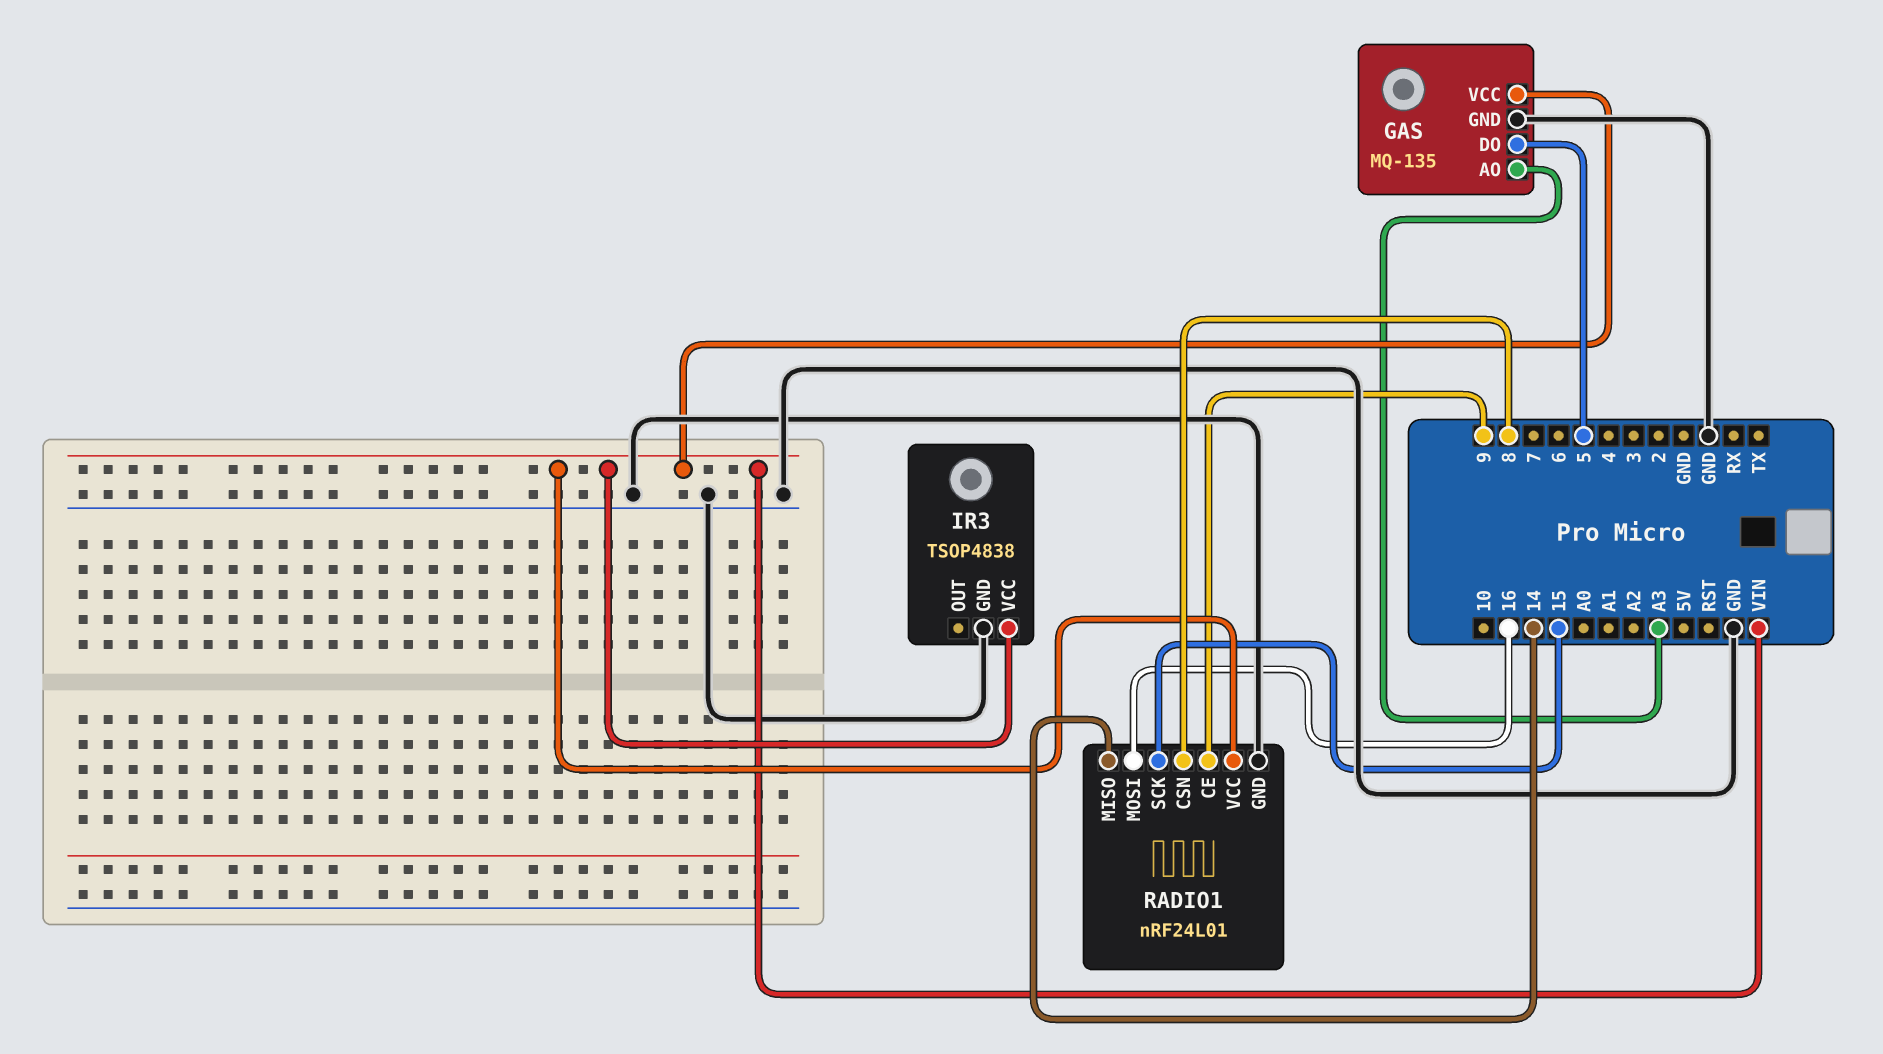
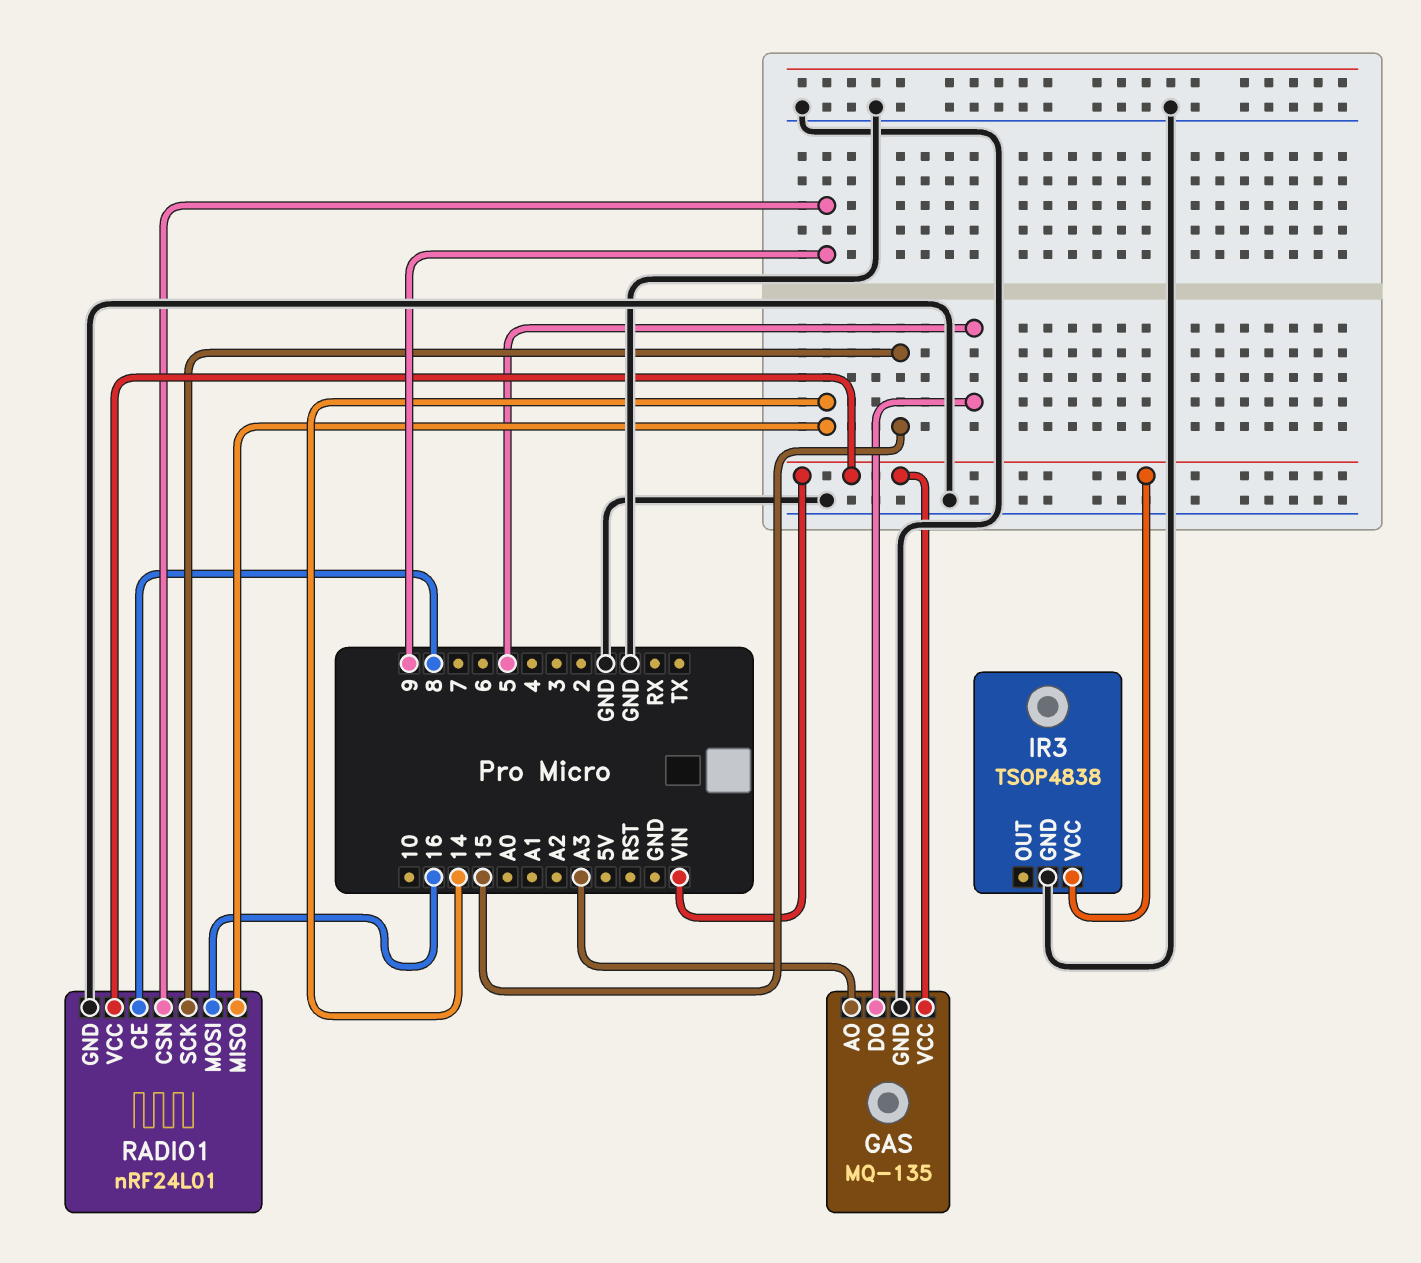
RADIO1 pin CE: 9 -> 8
RADIO1 pin CSN: 8 -> 9

